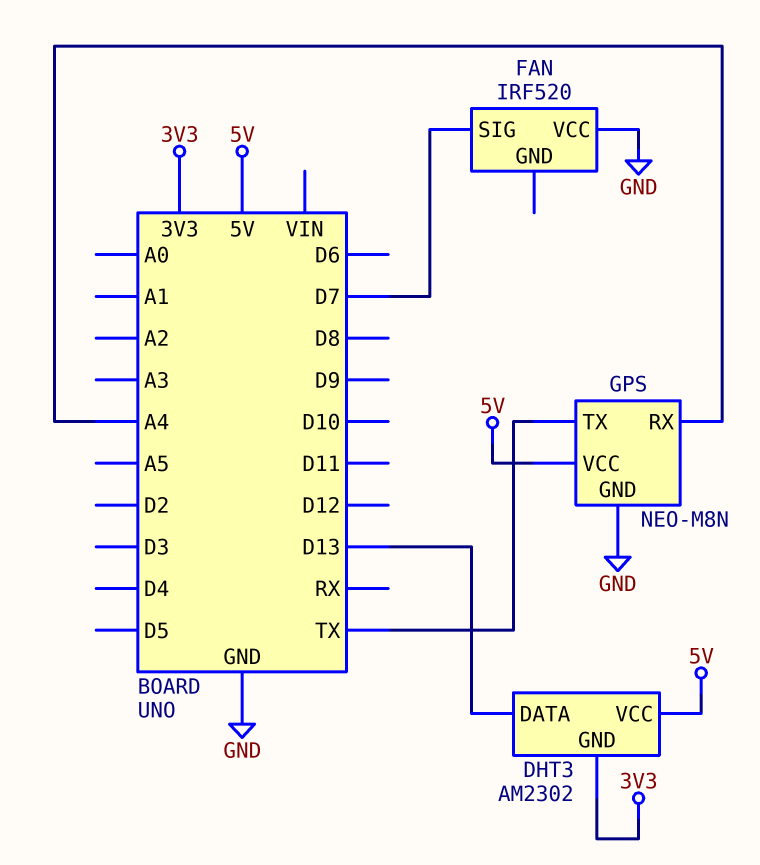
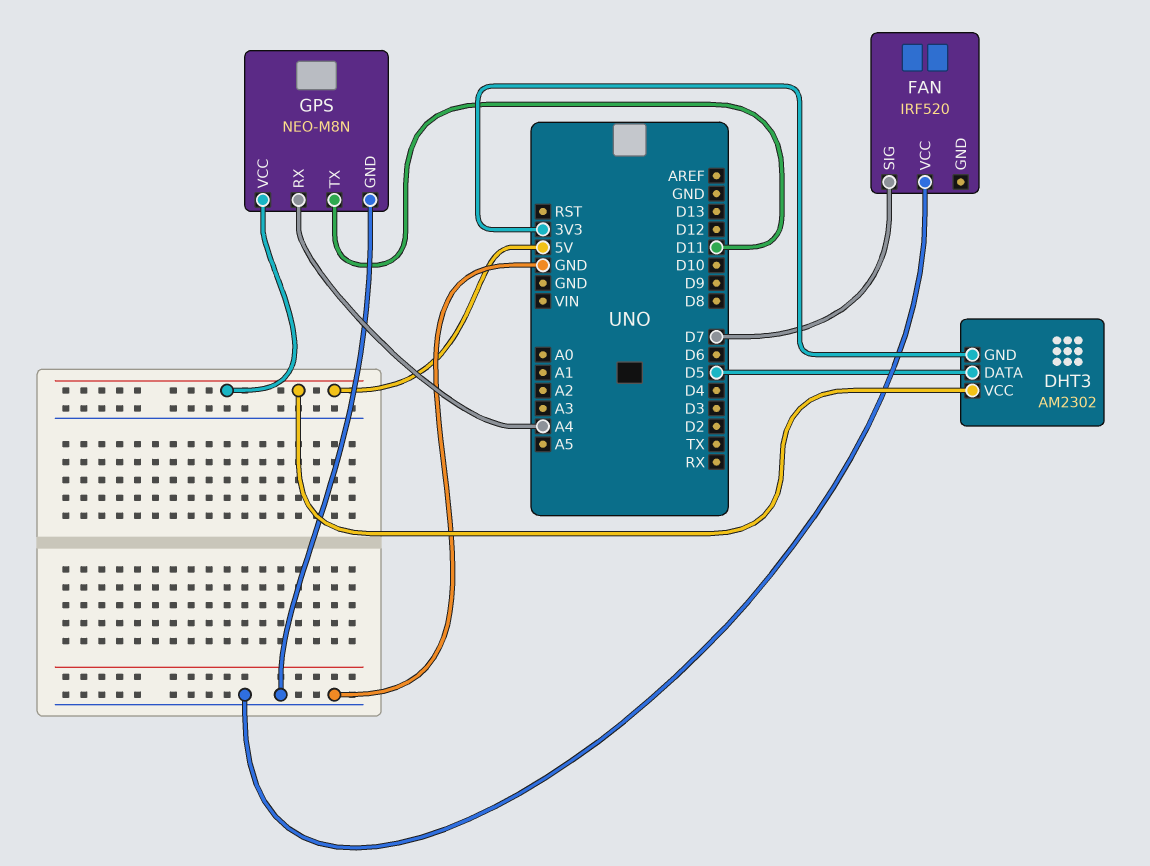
DHT3 pin DATA: D13 -> D5
GPS pin TX: TX -> D11

